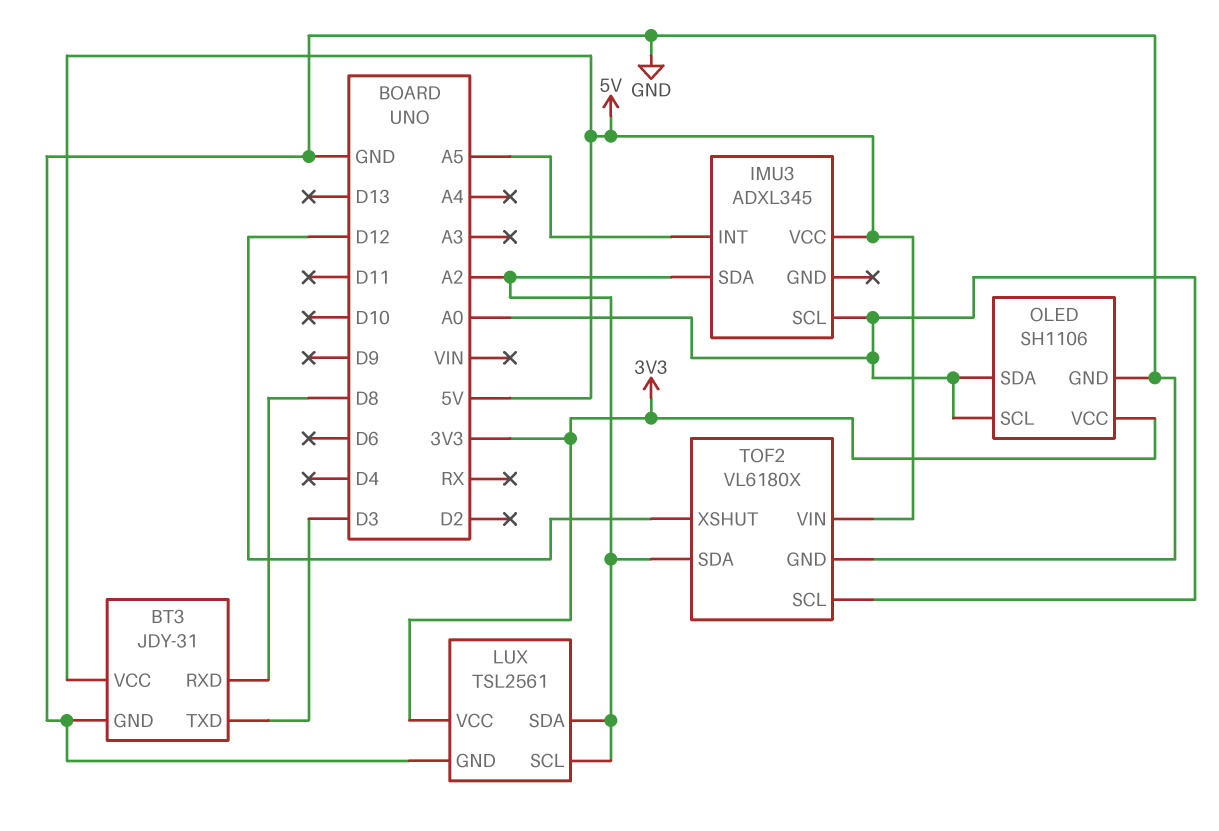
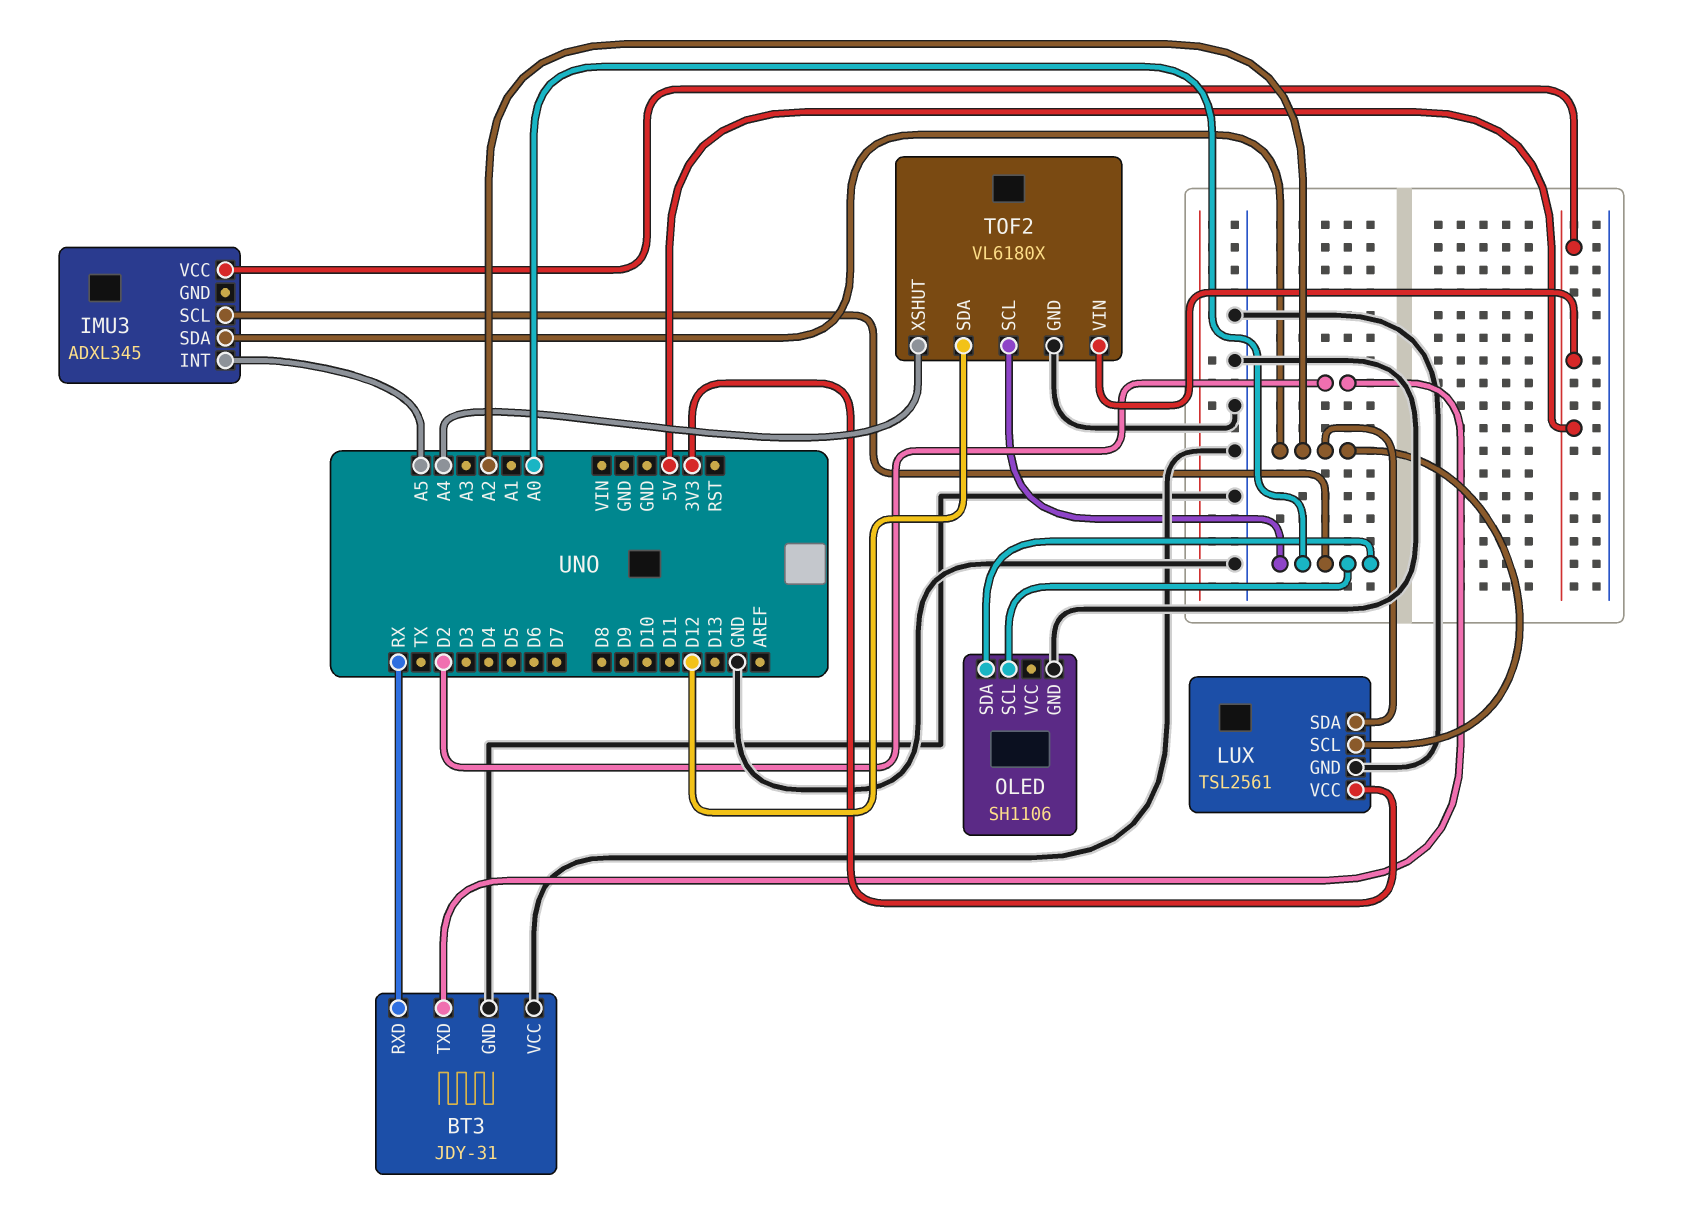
BT3 pin RXD: D8 -> RX
BT3 pin TXD: D3 -> D2
BT3 pin VCC: 5V -> GND
OLED pin VCC: 3V3 -> none
TOF2 pin SDA: A2 -> D12
TOF2 pin XSHUT: D12 -> A4

